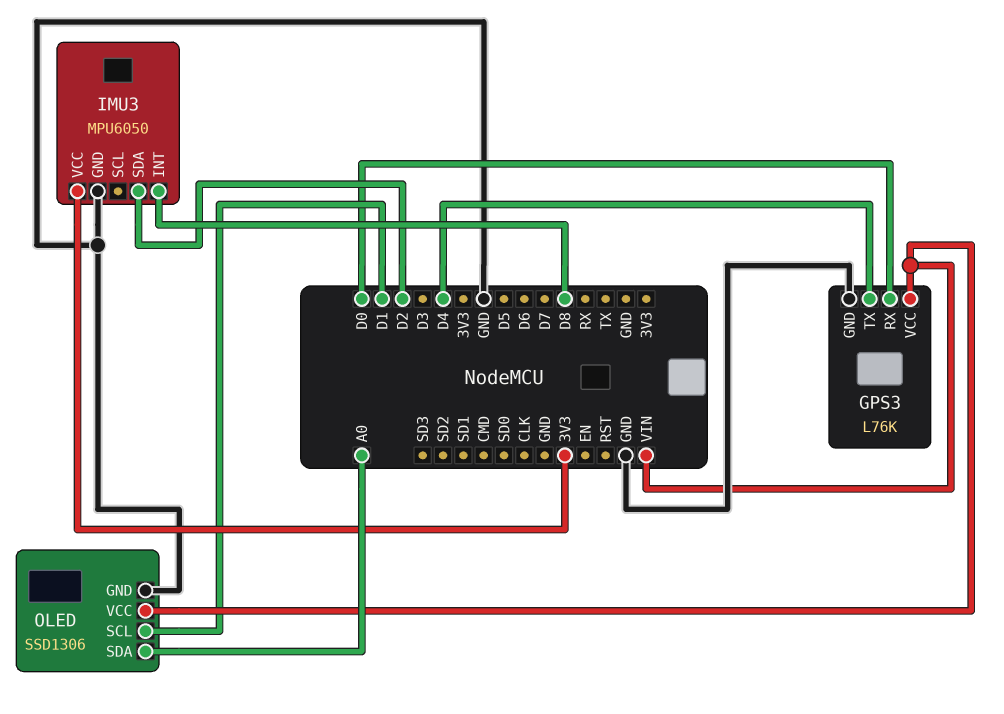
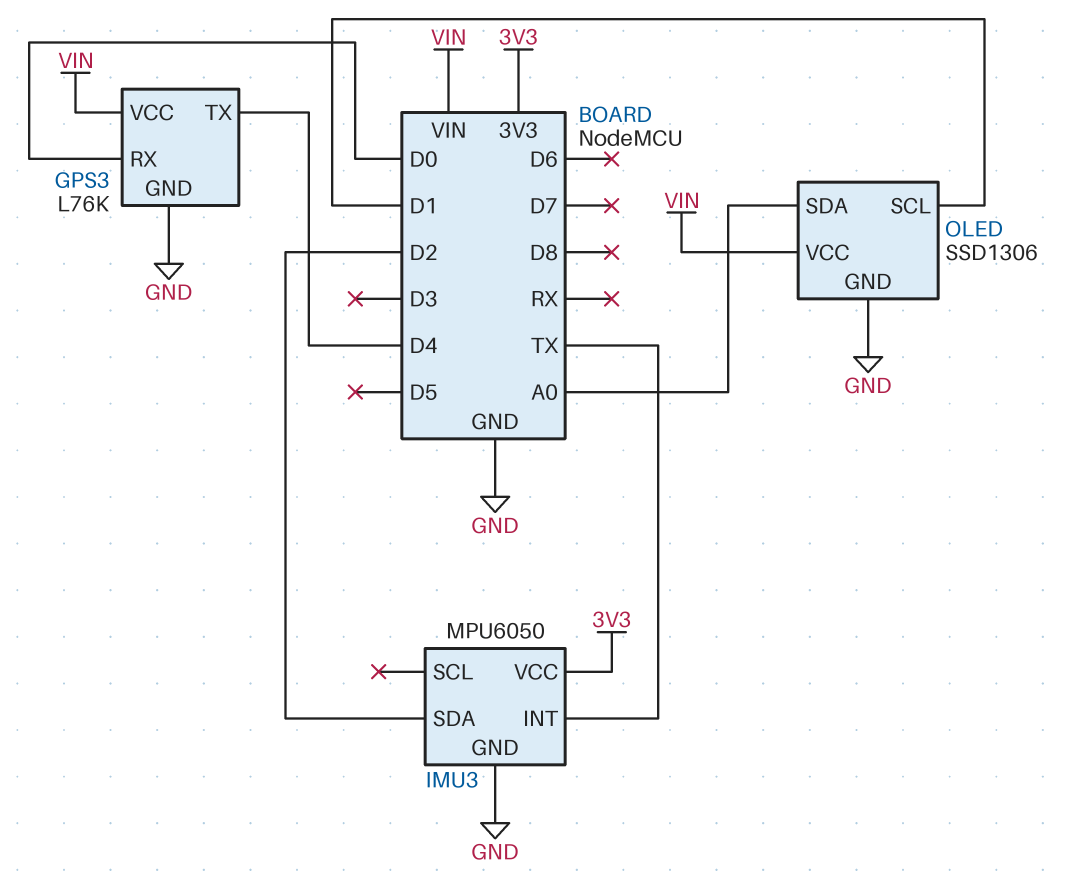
IMU3 pin INT: D8 -> TX

